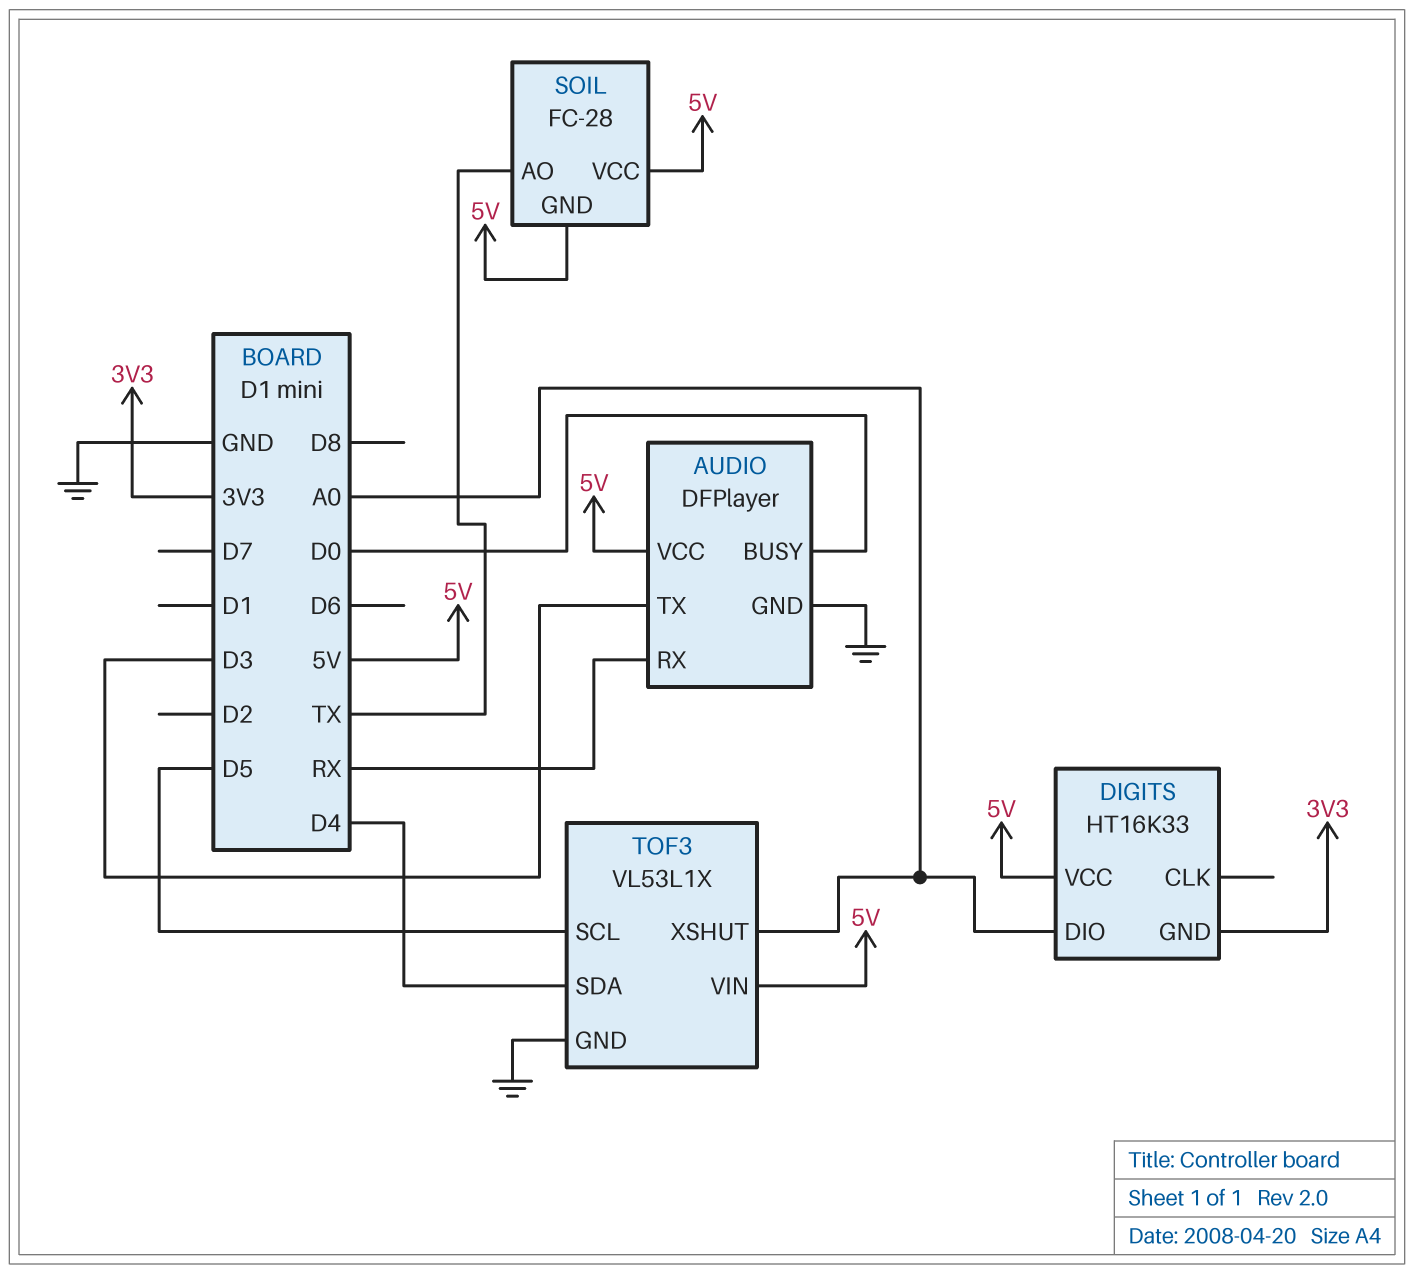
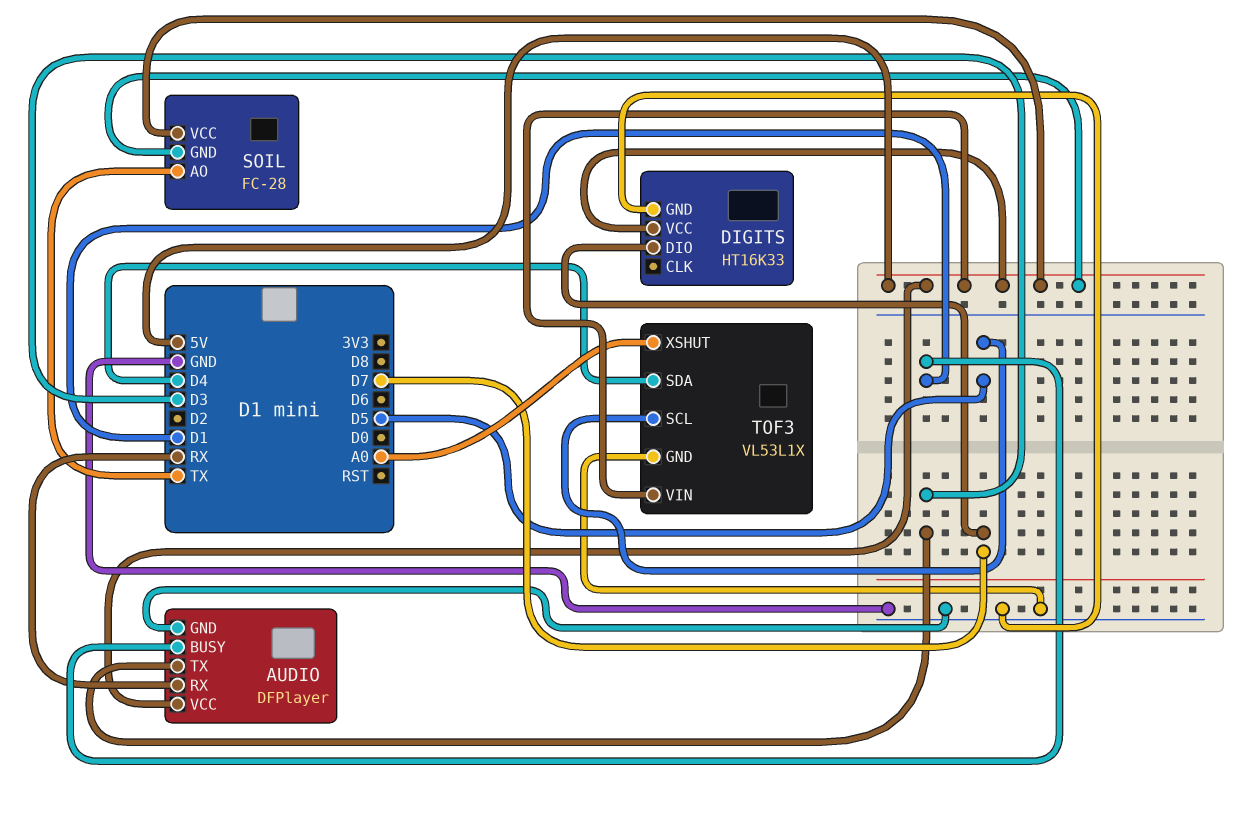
AUDIO pin BUSY: D0 -> D1
DIGITS pin DIO: A0 -> D7
DIGITS pin GND: 3V3 -> GND

